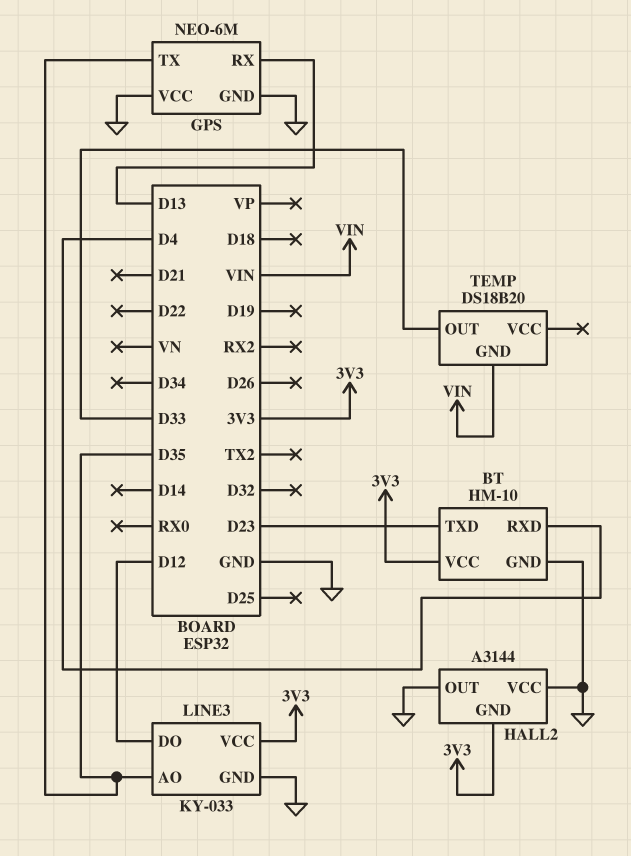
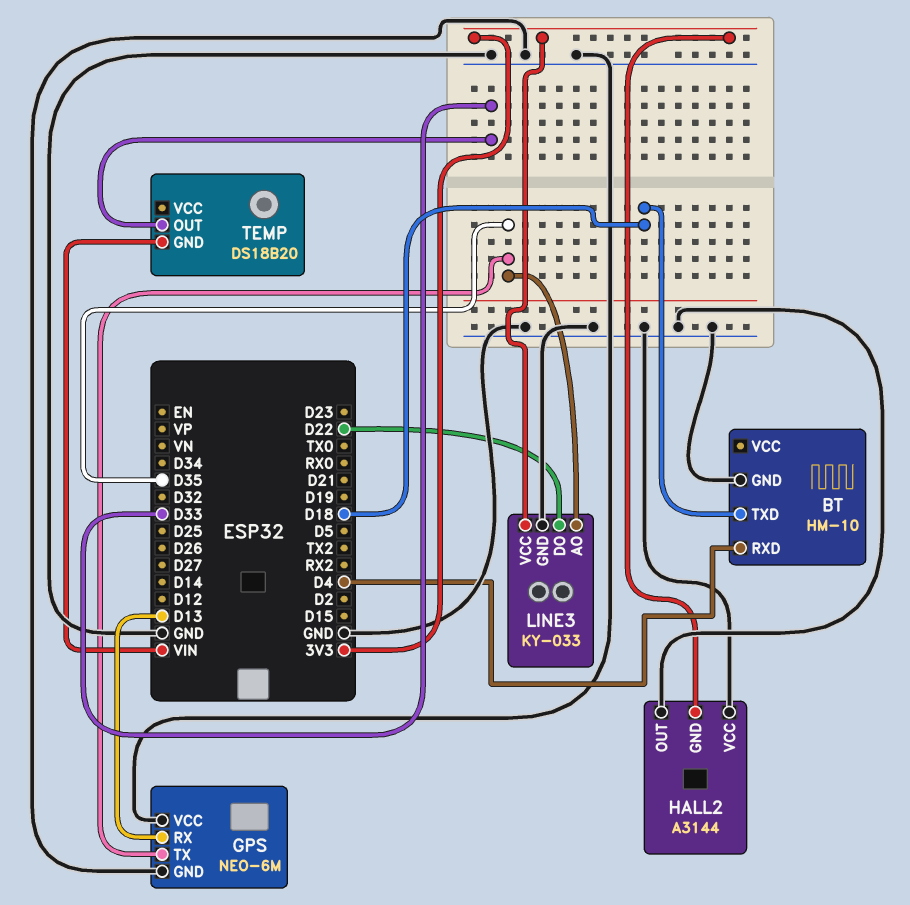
BT pin TXD: D23 -> D18
BT pin VCC: 3V3 -> none
LINE3 pin DO: D12 -> D22

